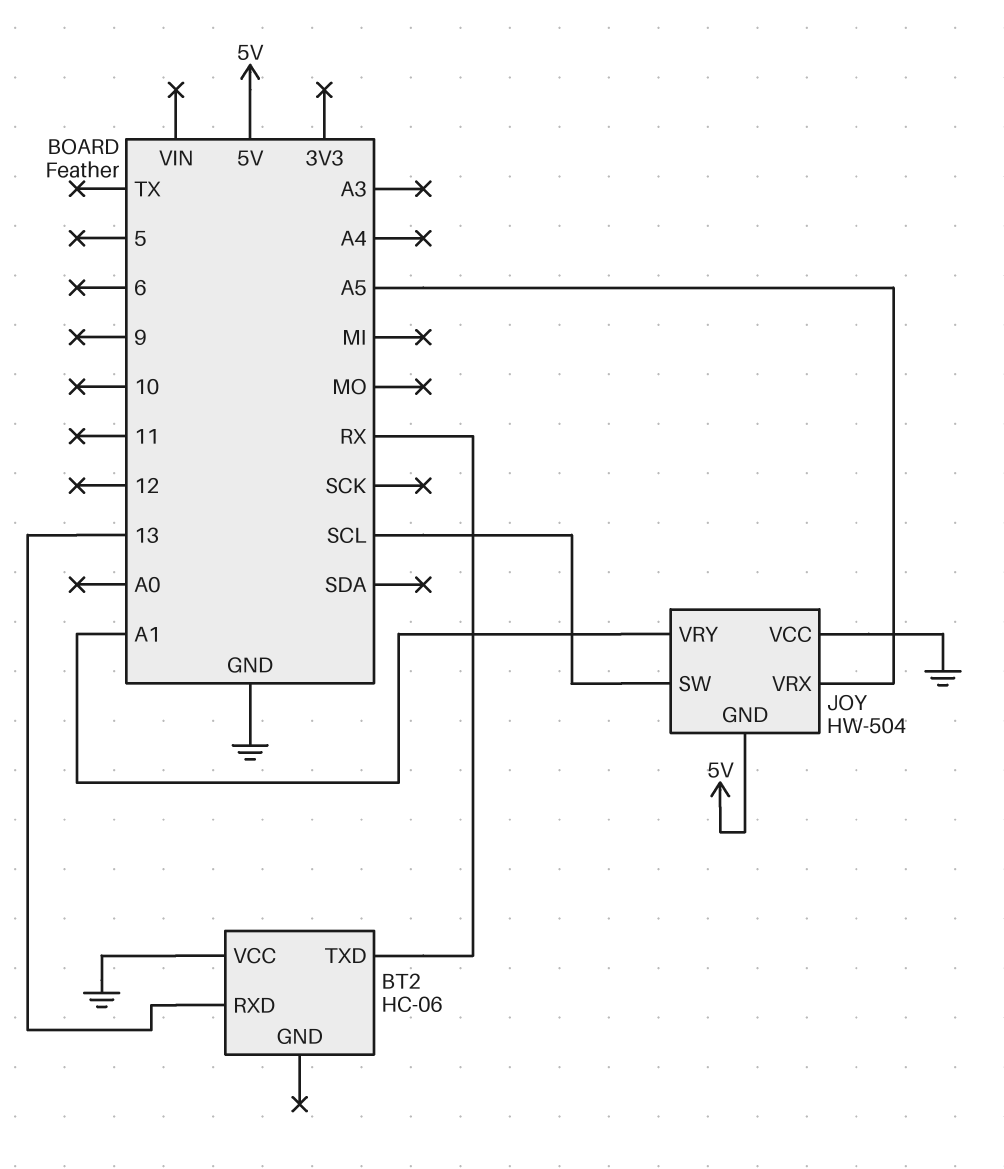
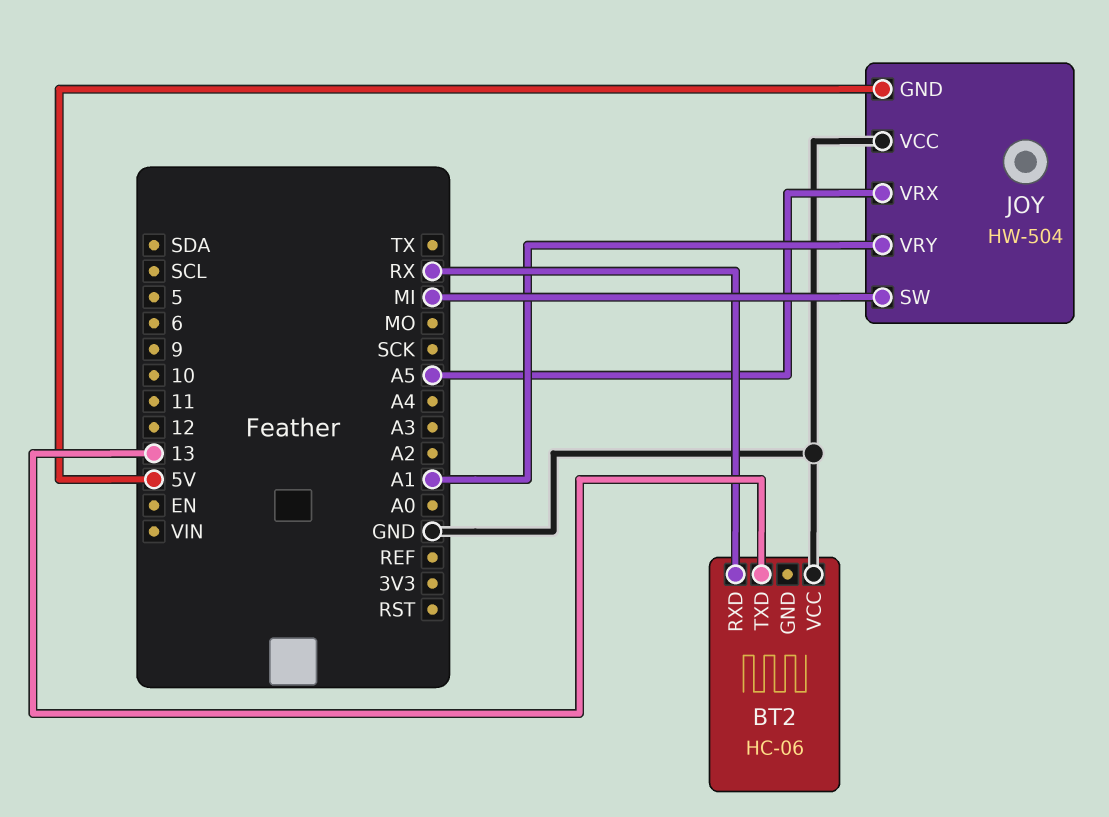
BT2 pin RXD: 13 -> RX
BT2 pin TXD: RX -> 13
JOY pin SW: SCL -> MI

